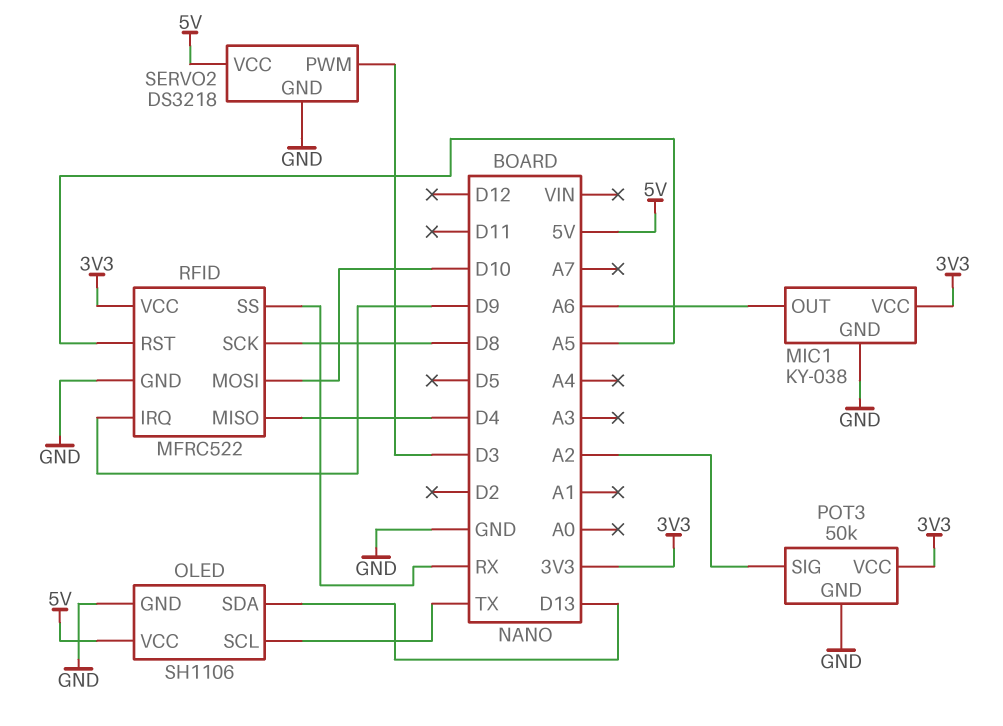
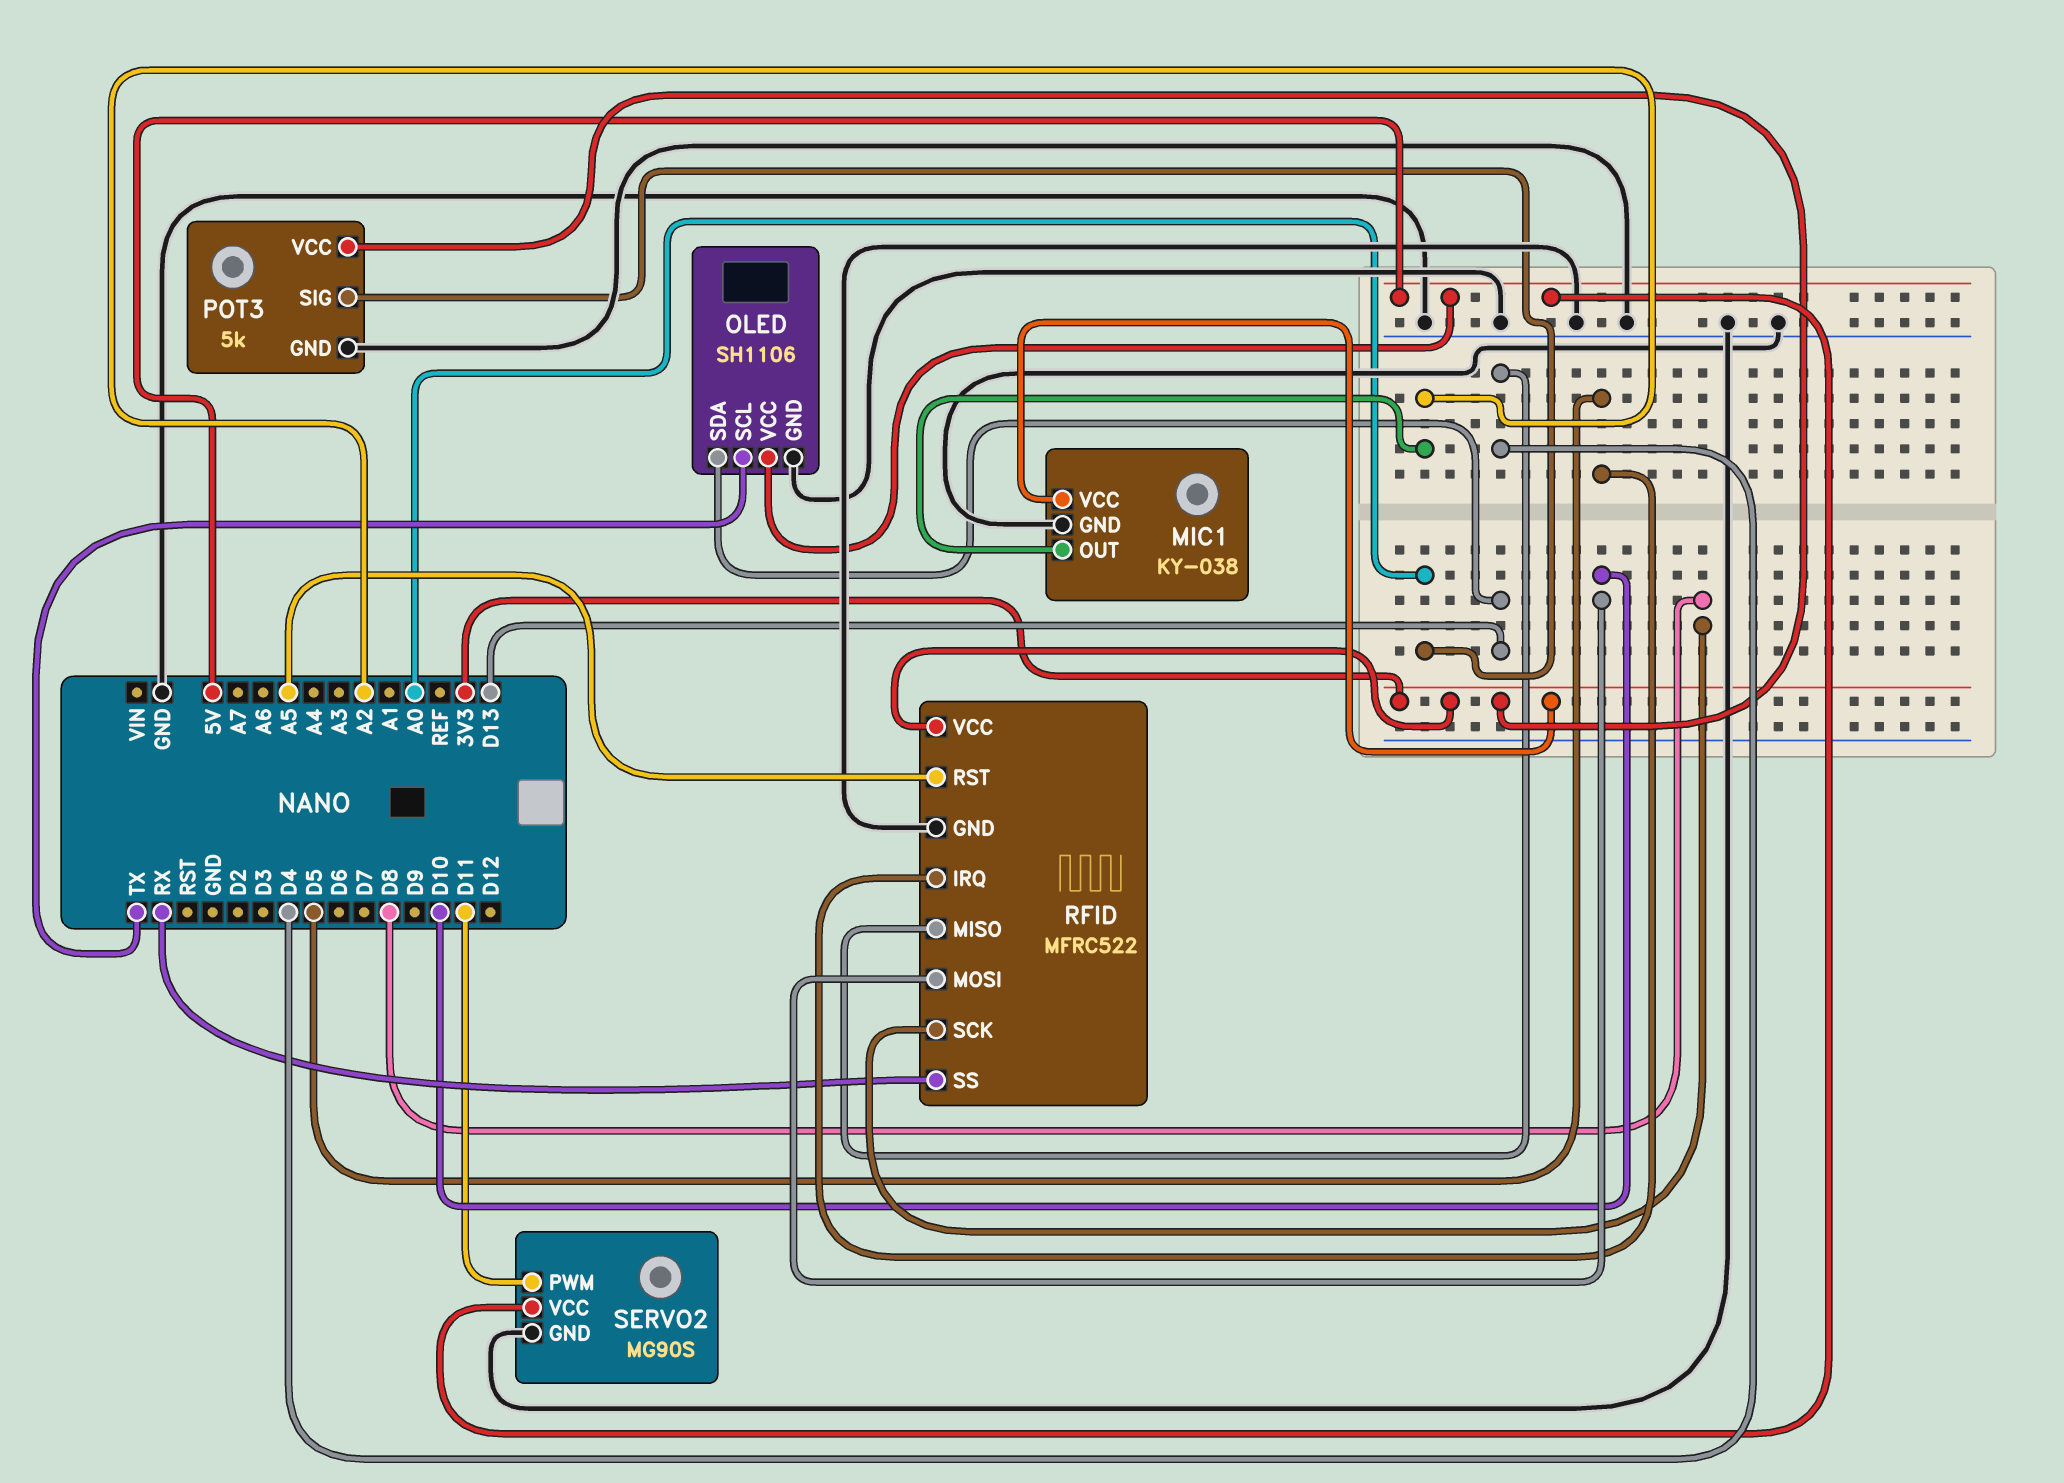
MIC1 pin OUT: A6 -> A2
POT3: 50k -> 5k
POT3 pin SIG: A2 -> A0
RFID pin IRQ: D9 -> D5
SERVO2: DS3218 -> MG90S
SERVO2 pin PWM: D3 -> D11

